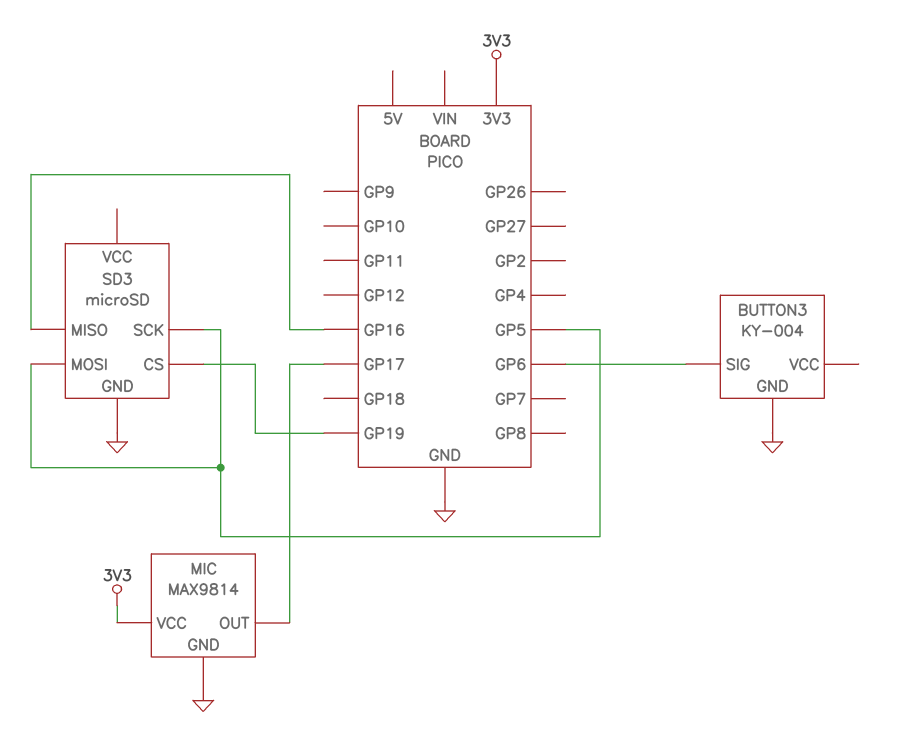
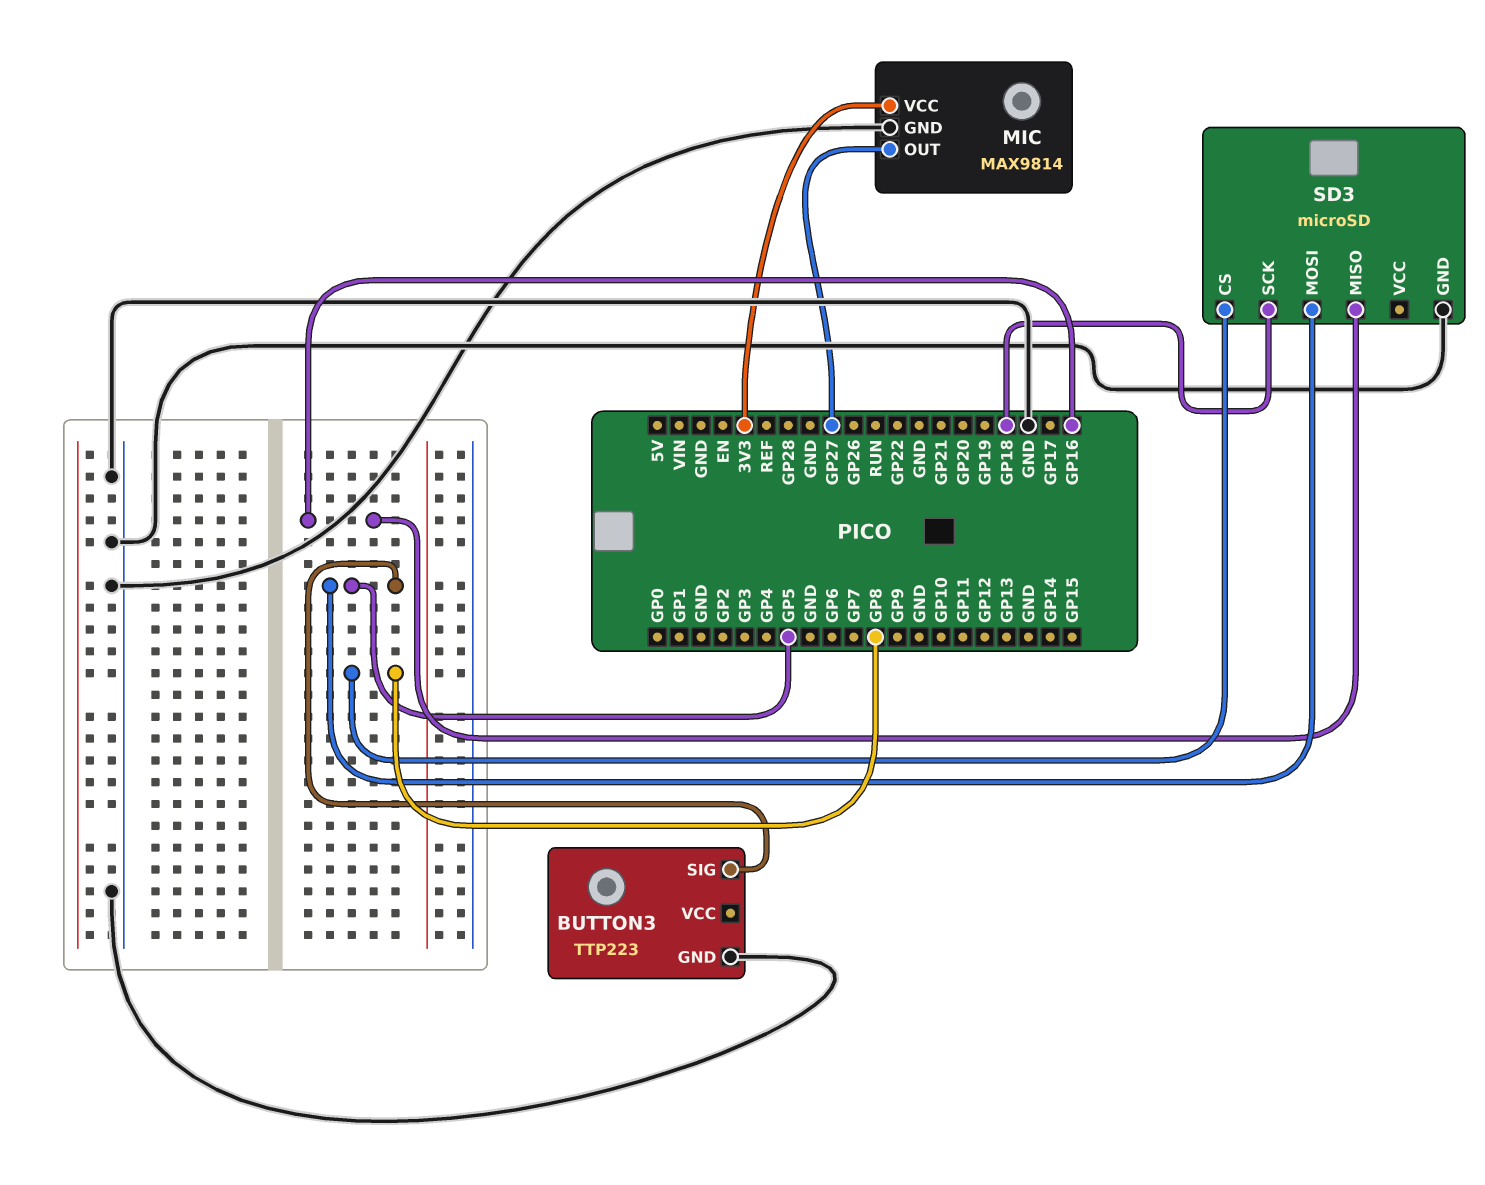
BUTTON3: KY-004 -> TTP223
BUTTON3 pin SIG: GP6 -> GP5
MIC pin OUT: GP17 -> GP27
SD3 pin CS: GP19 -> GP8
SD3 pin SCK: GP5 -> GP18

